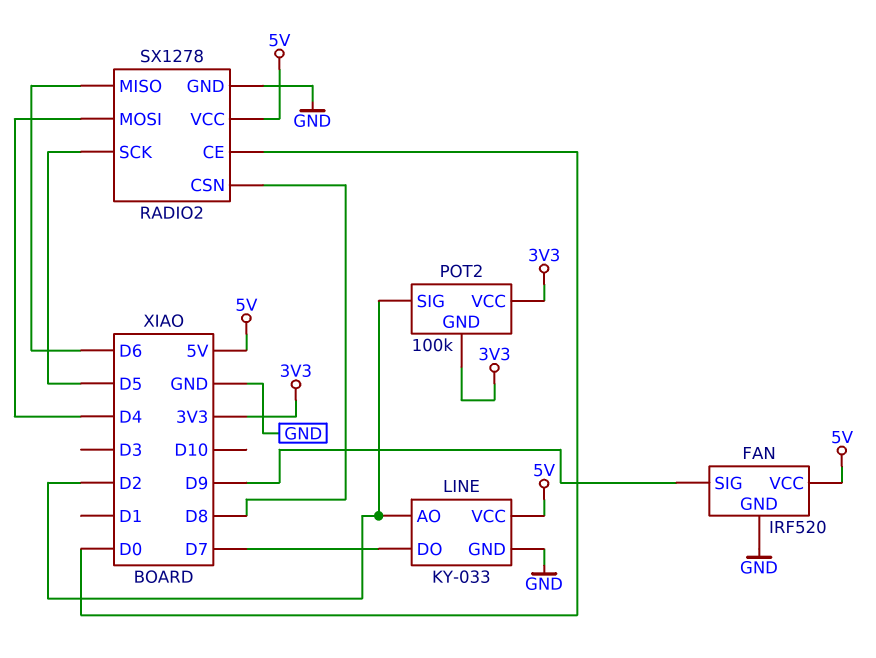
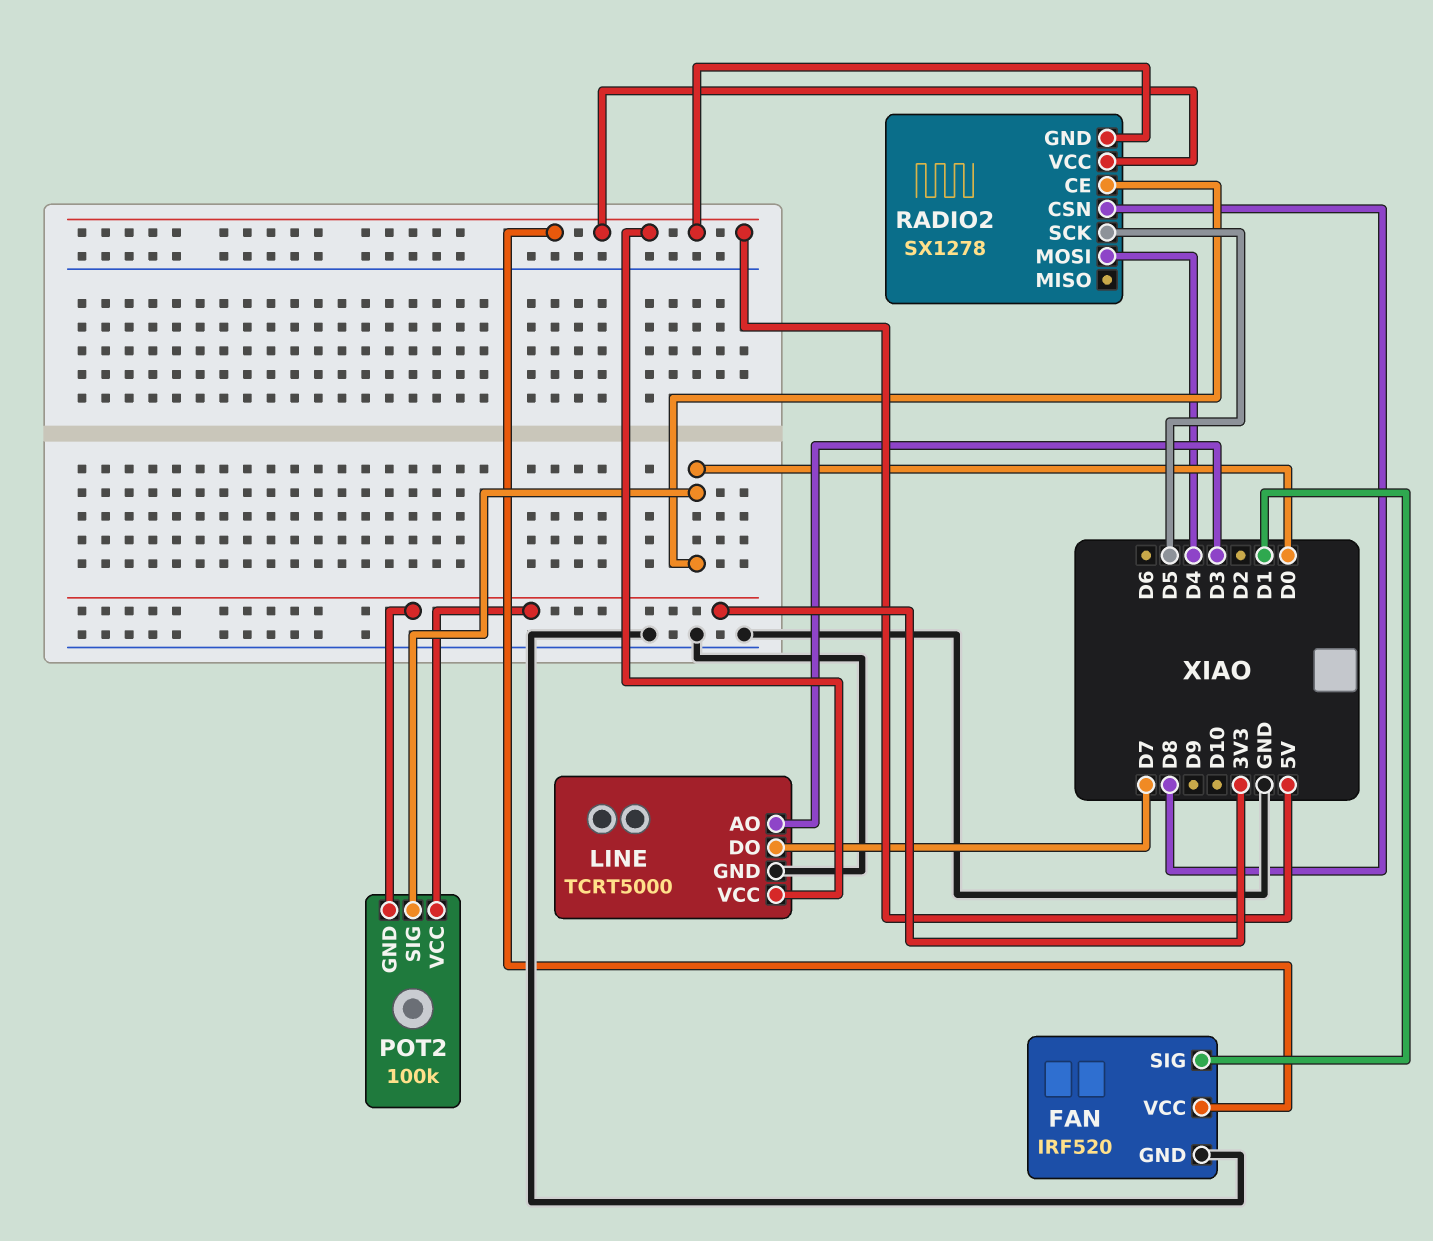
FAN pin SIG: D9 -> D1
LINE: KY-033 -> TCRT5000
LINE pin AO: D2 -> D3
POT2 pin SIG: D2 -> D0
RADIO2 pin GND: GND -> 5V
RADIO2 pin MISO: D6 -> none

